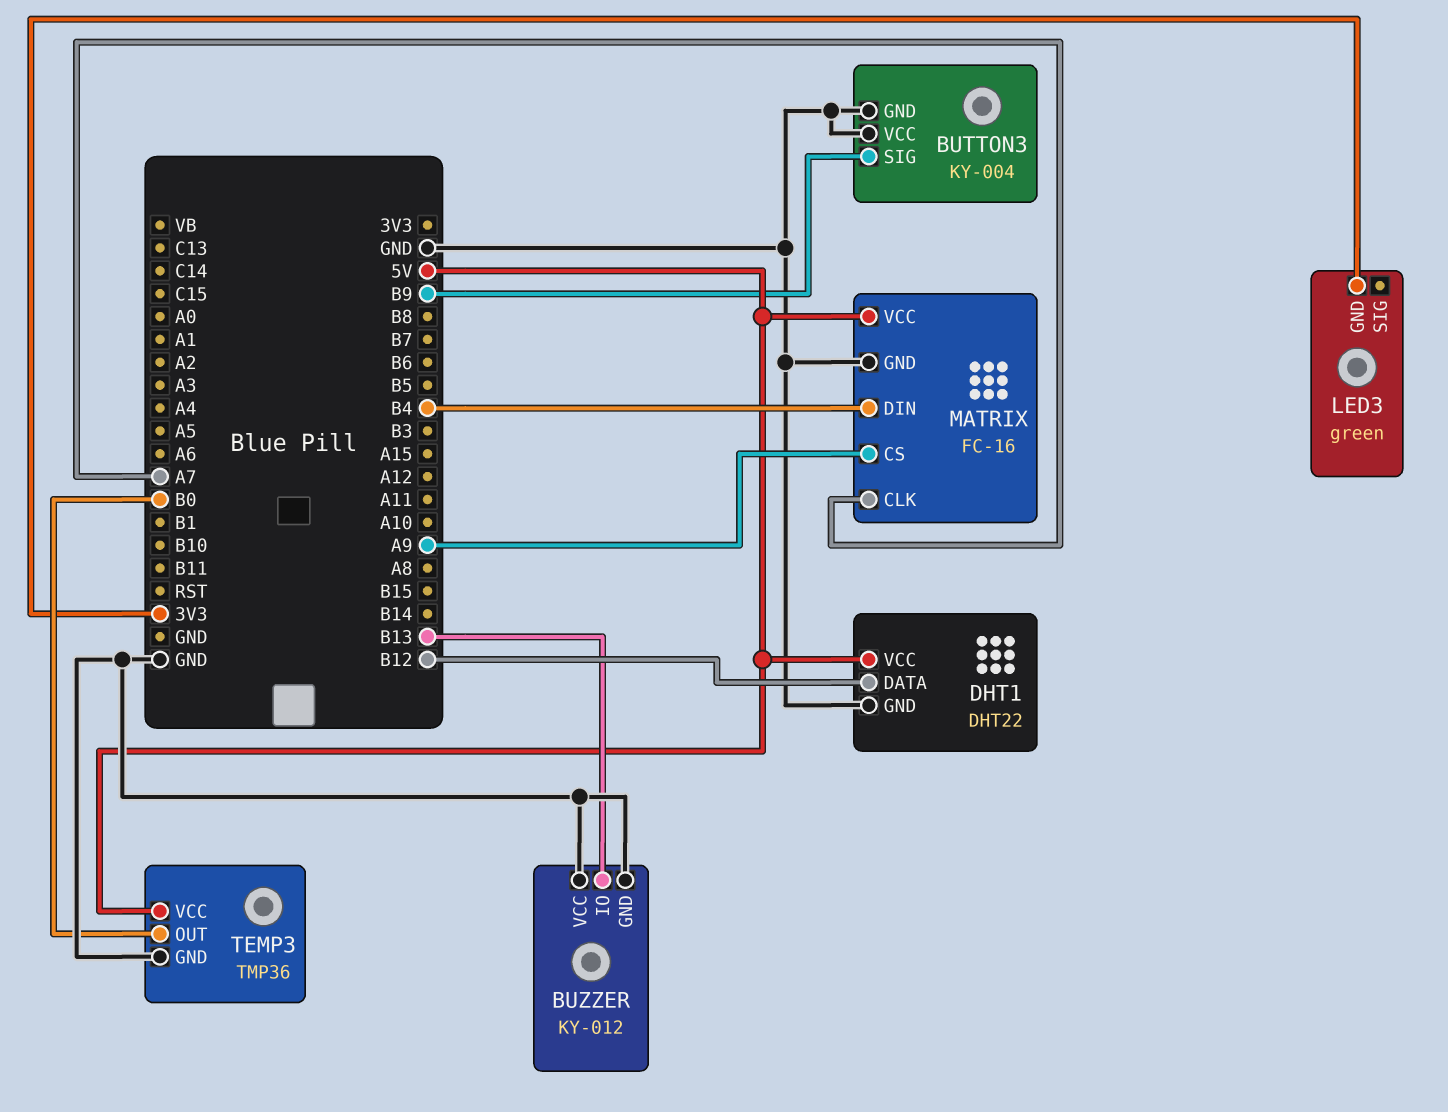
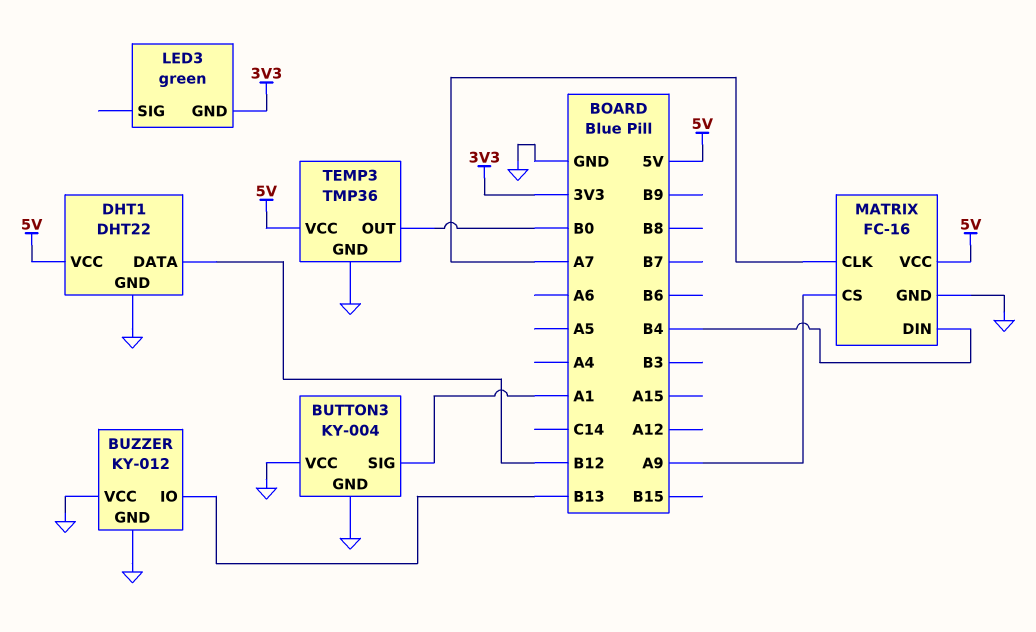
BUTTON3 pin SIG: B9 -> A1

